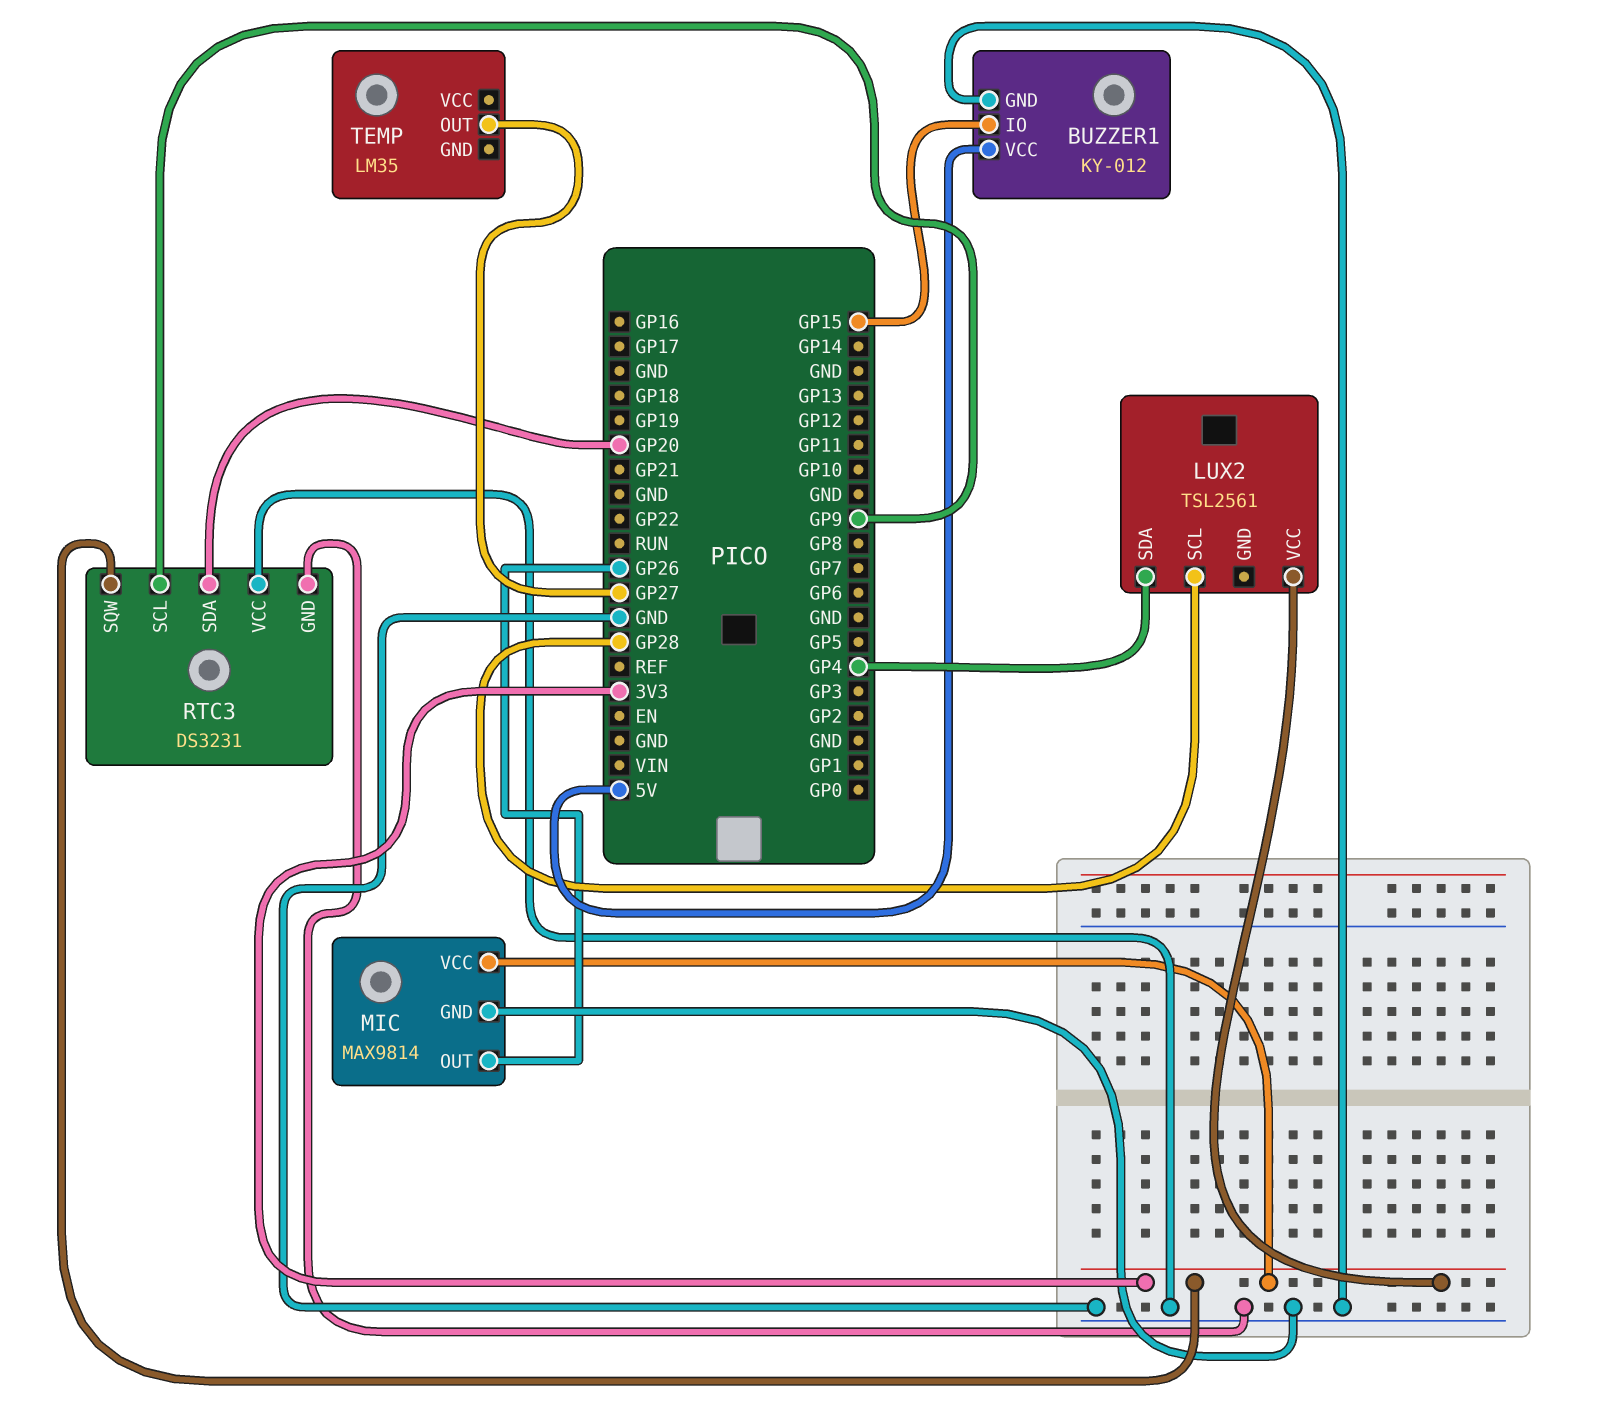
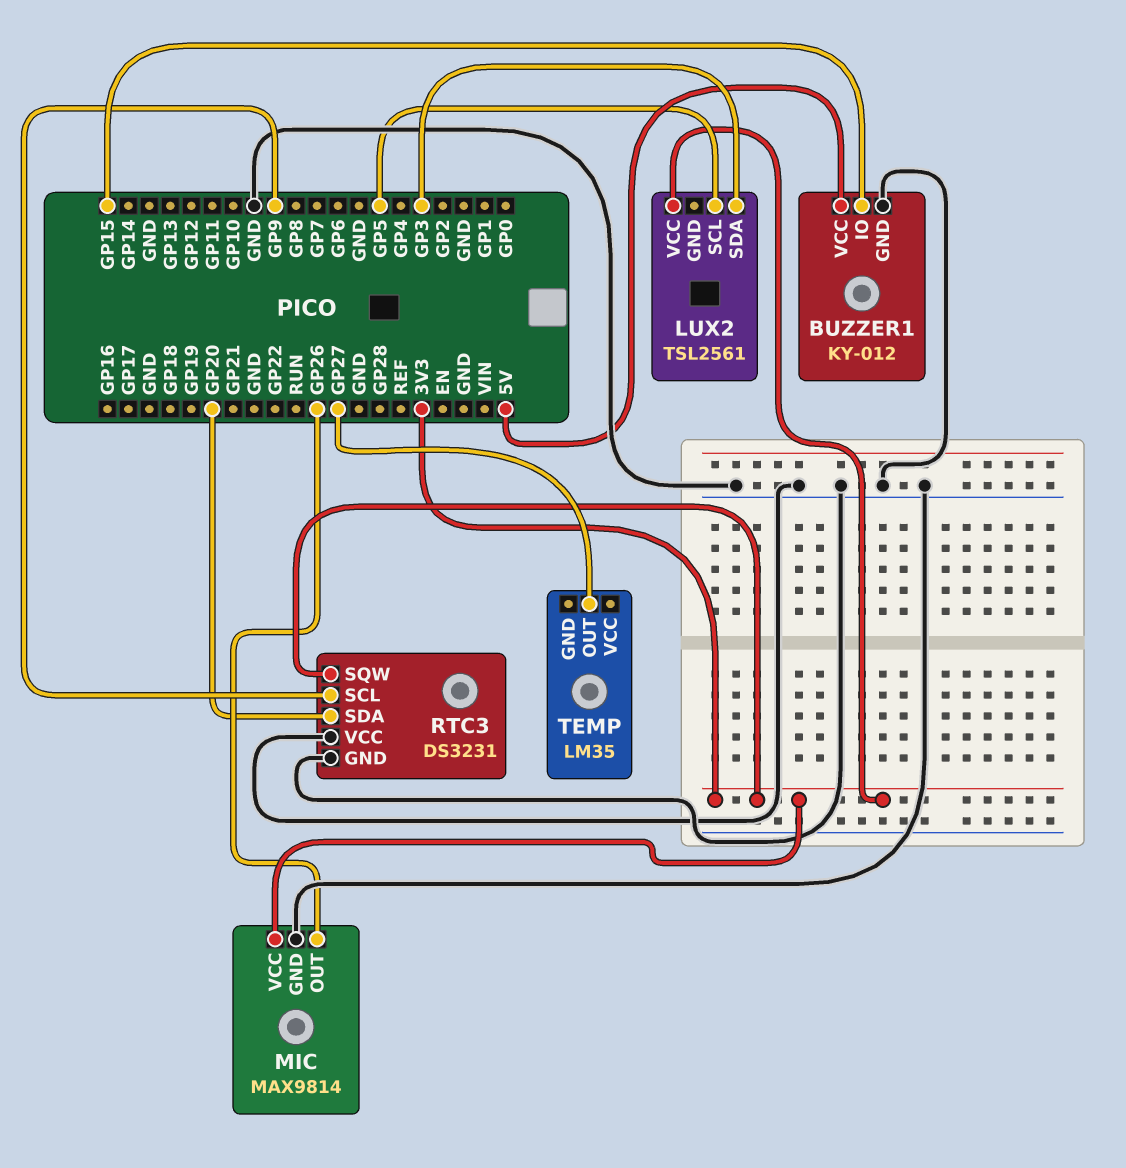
LUX2 pin SCL: GP28 -> GP5
LUX2 pin SDA: GP4 -> GP3

